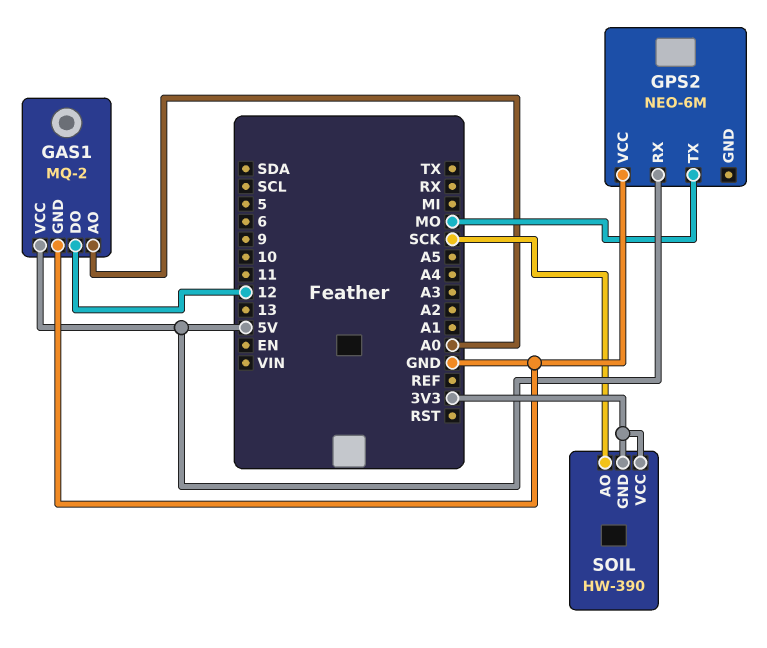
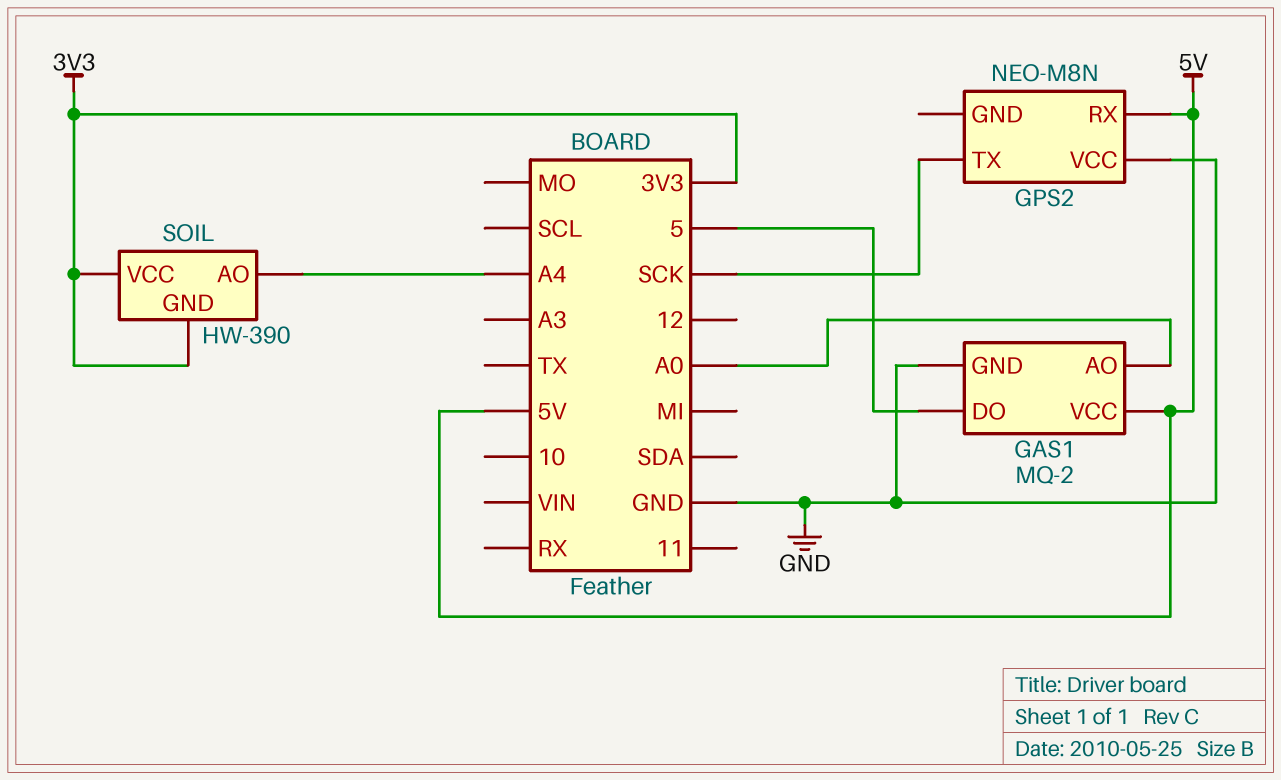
GAS1 pin DO: 12 -> 5
GPS2: NEO-6M -> NEO-M8N
GPS2 pin TX: MO -> SCK
SOIL pin AO: SCK -> A4

